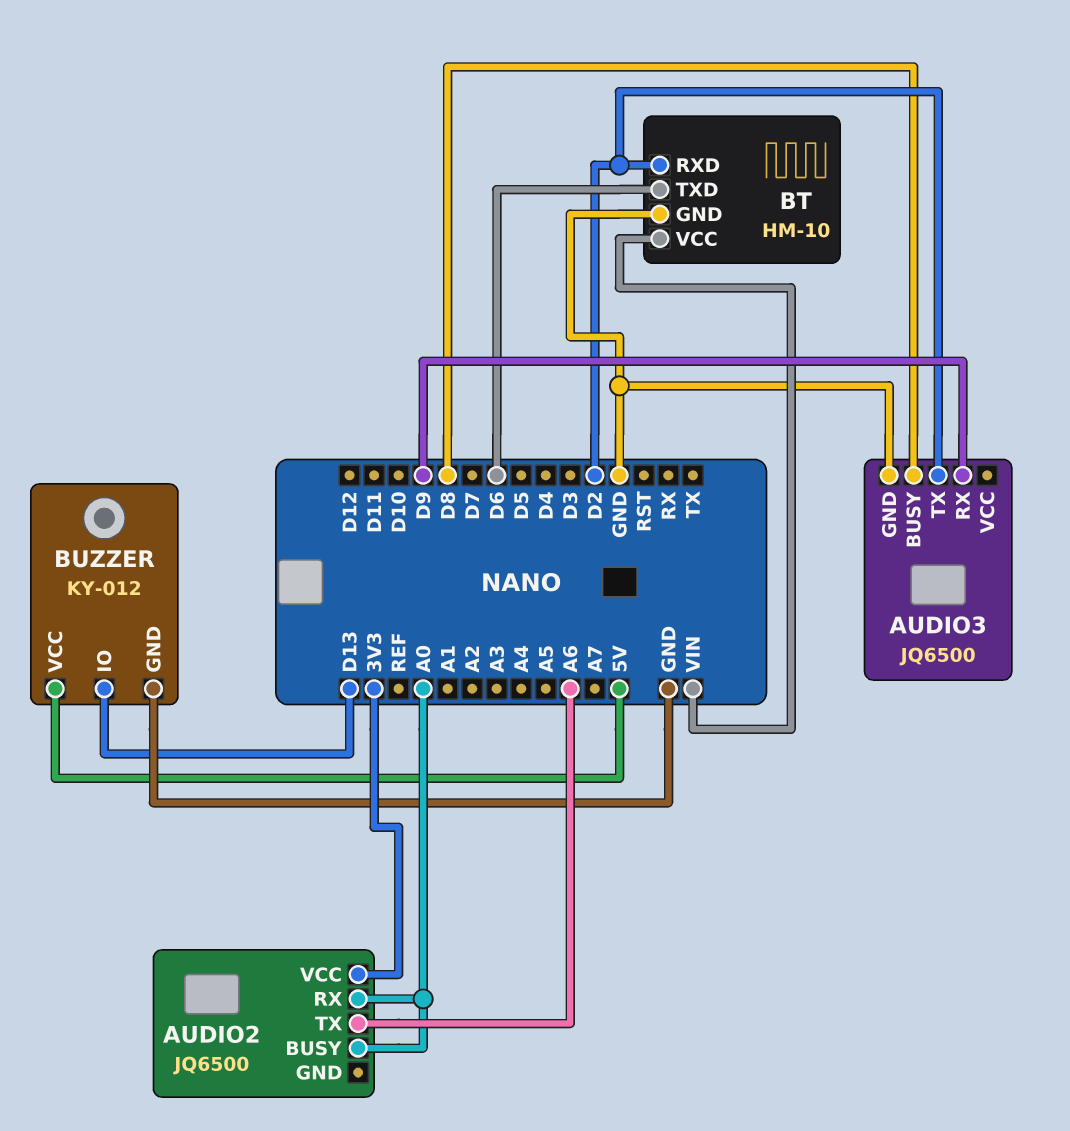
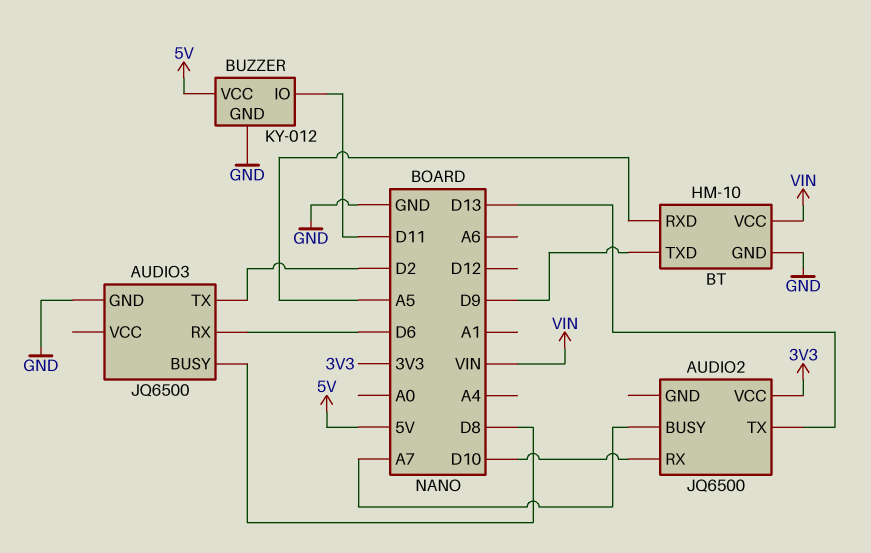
AUDIO2 pin BUSY: A0 -> A7
AUDIO2 pin RX: A0 -> D10
AUDIO2 pin TX: A6 -> D13
AUDIO3 pin RX: D9 -> D6
BT pin RXD: D2 -> A5
BT pin TXD: D6 -> D9
BUZZER pin IO: D13 -> D11

